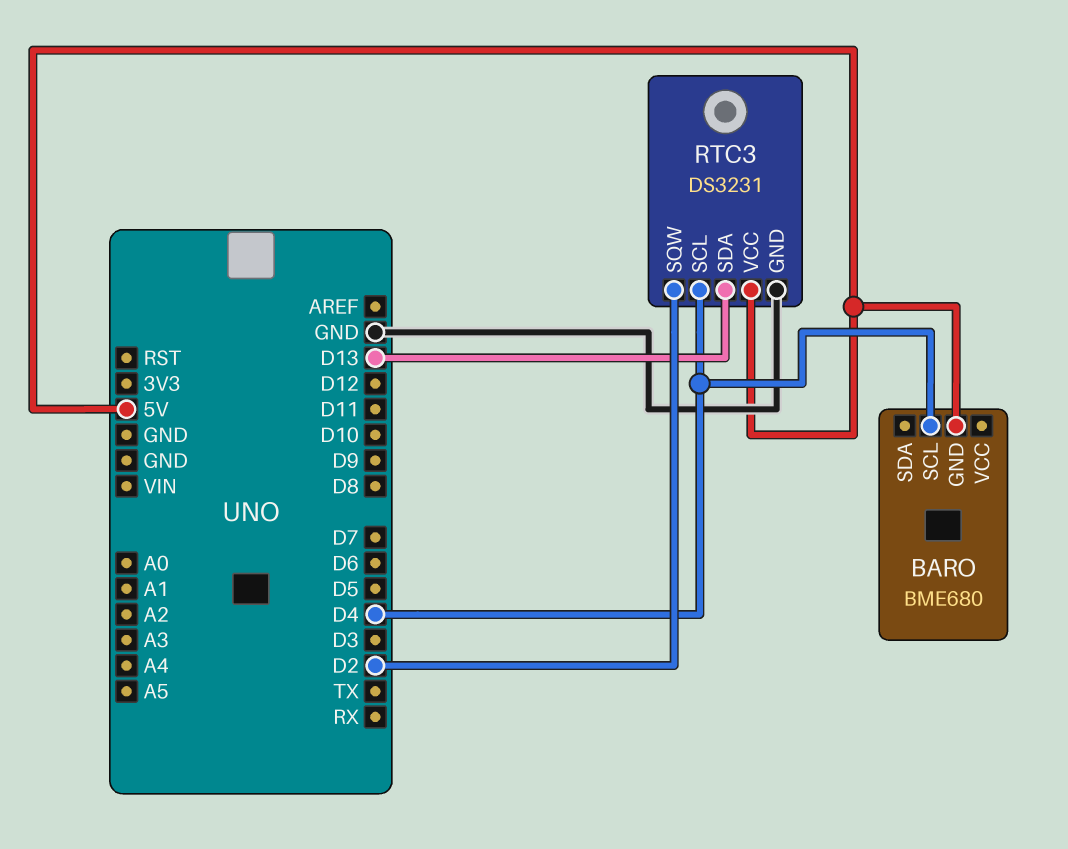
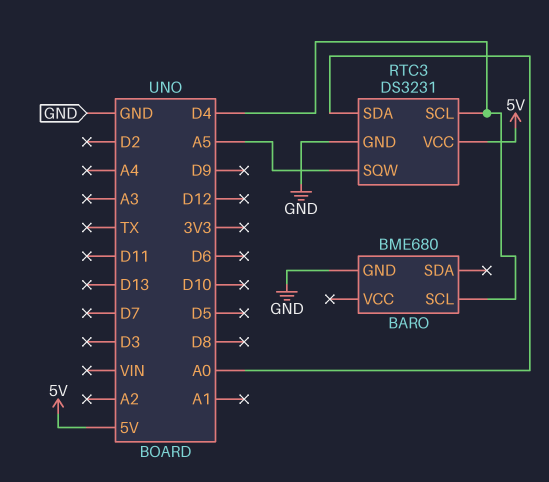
BARO pin GND: 5V -> GND
RTC3 pin SDA: D13 -> A0
RTC3 pin SQW: D2 -> A5

